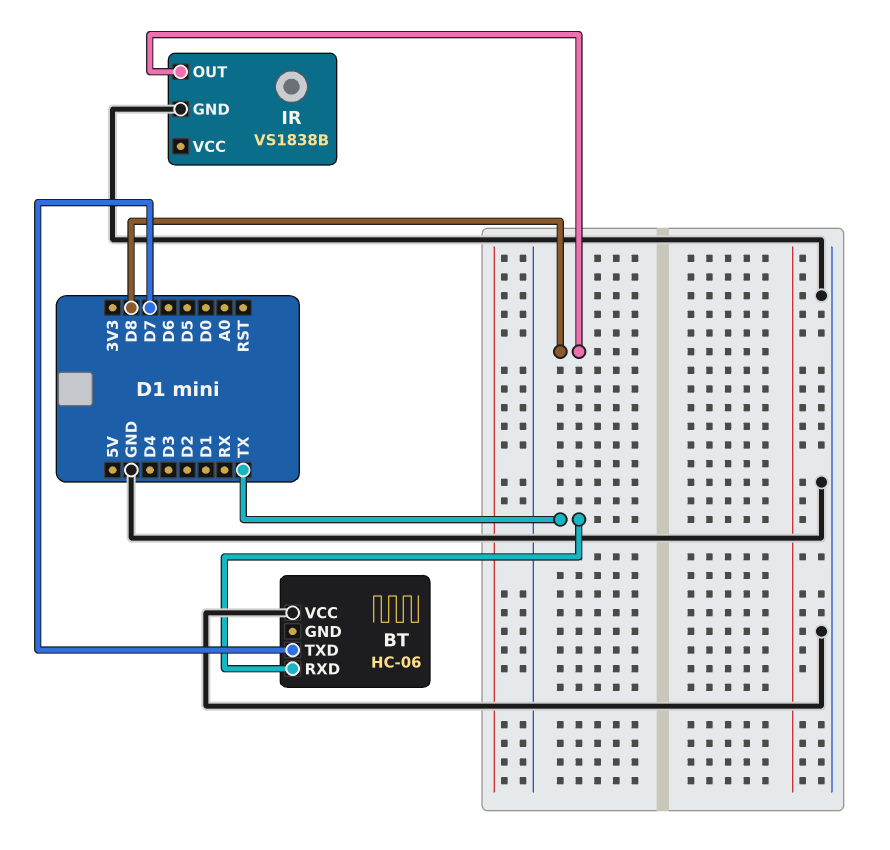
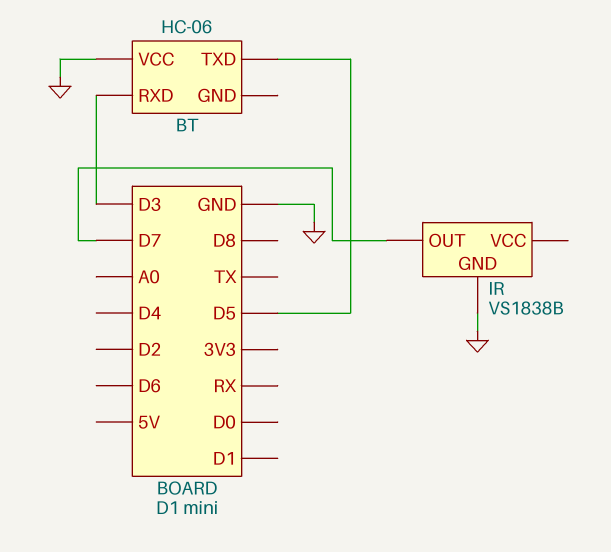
BT pin RXD: TX -> D3
BT pin TXD: D7 -> D5
IR pin OUT: D8 -> D7

